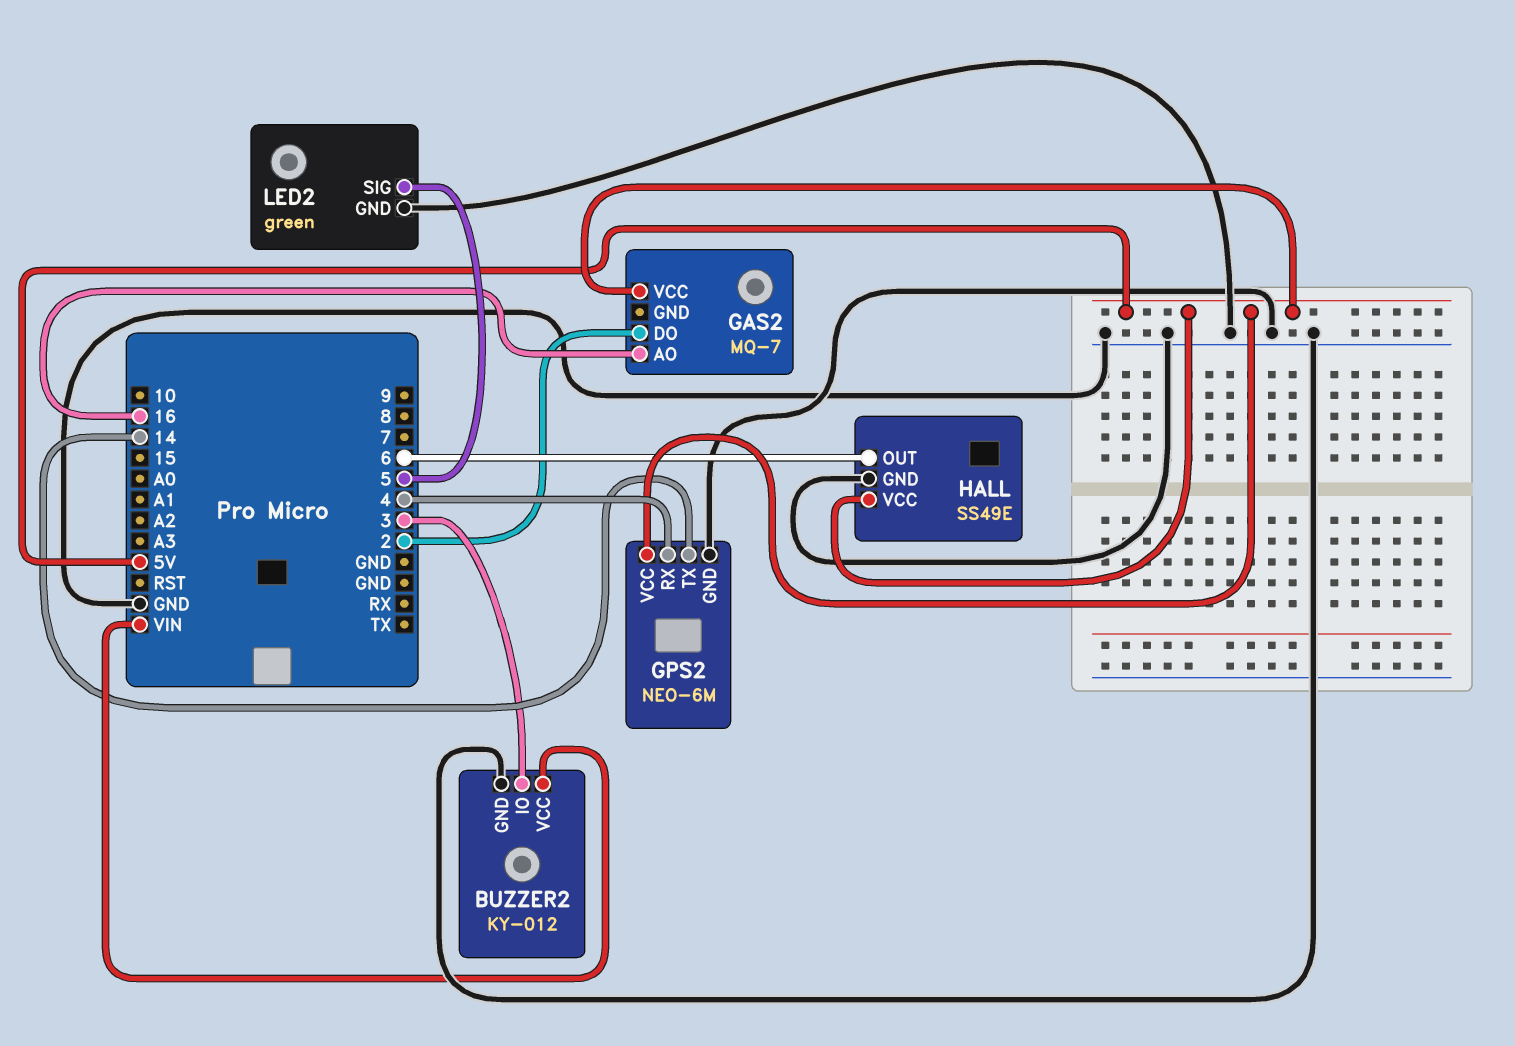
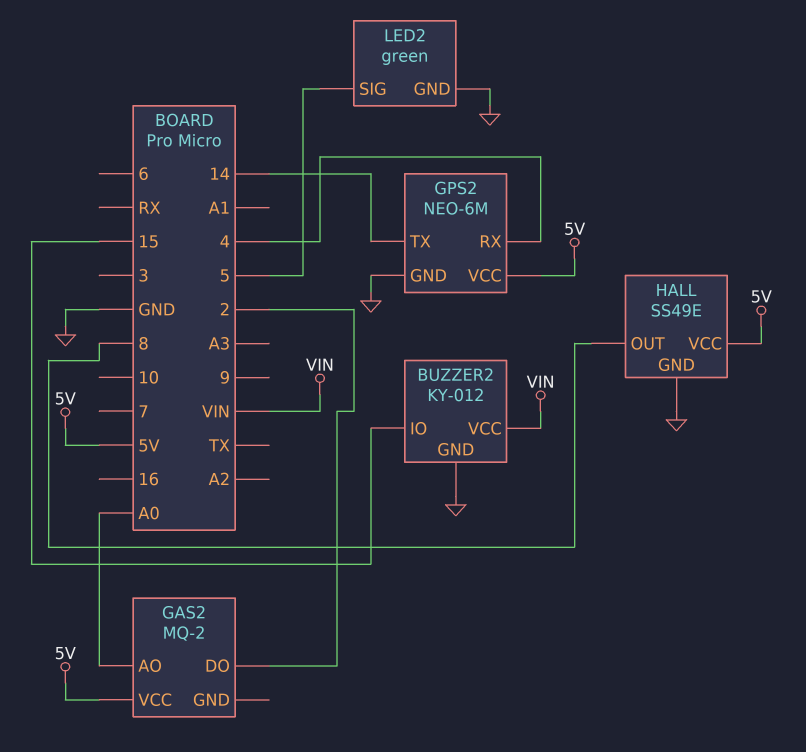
BUZZER2 pin IO: 3 -> 15
GAS2: MQ-7 -> MQ-2
GAS2 pin AO: 16 -> A0
HALL pin OUT: 6 -> 8

